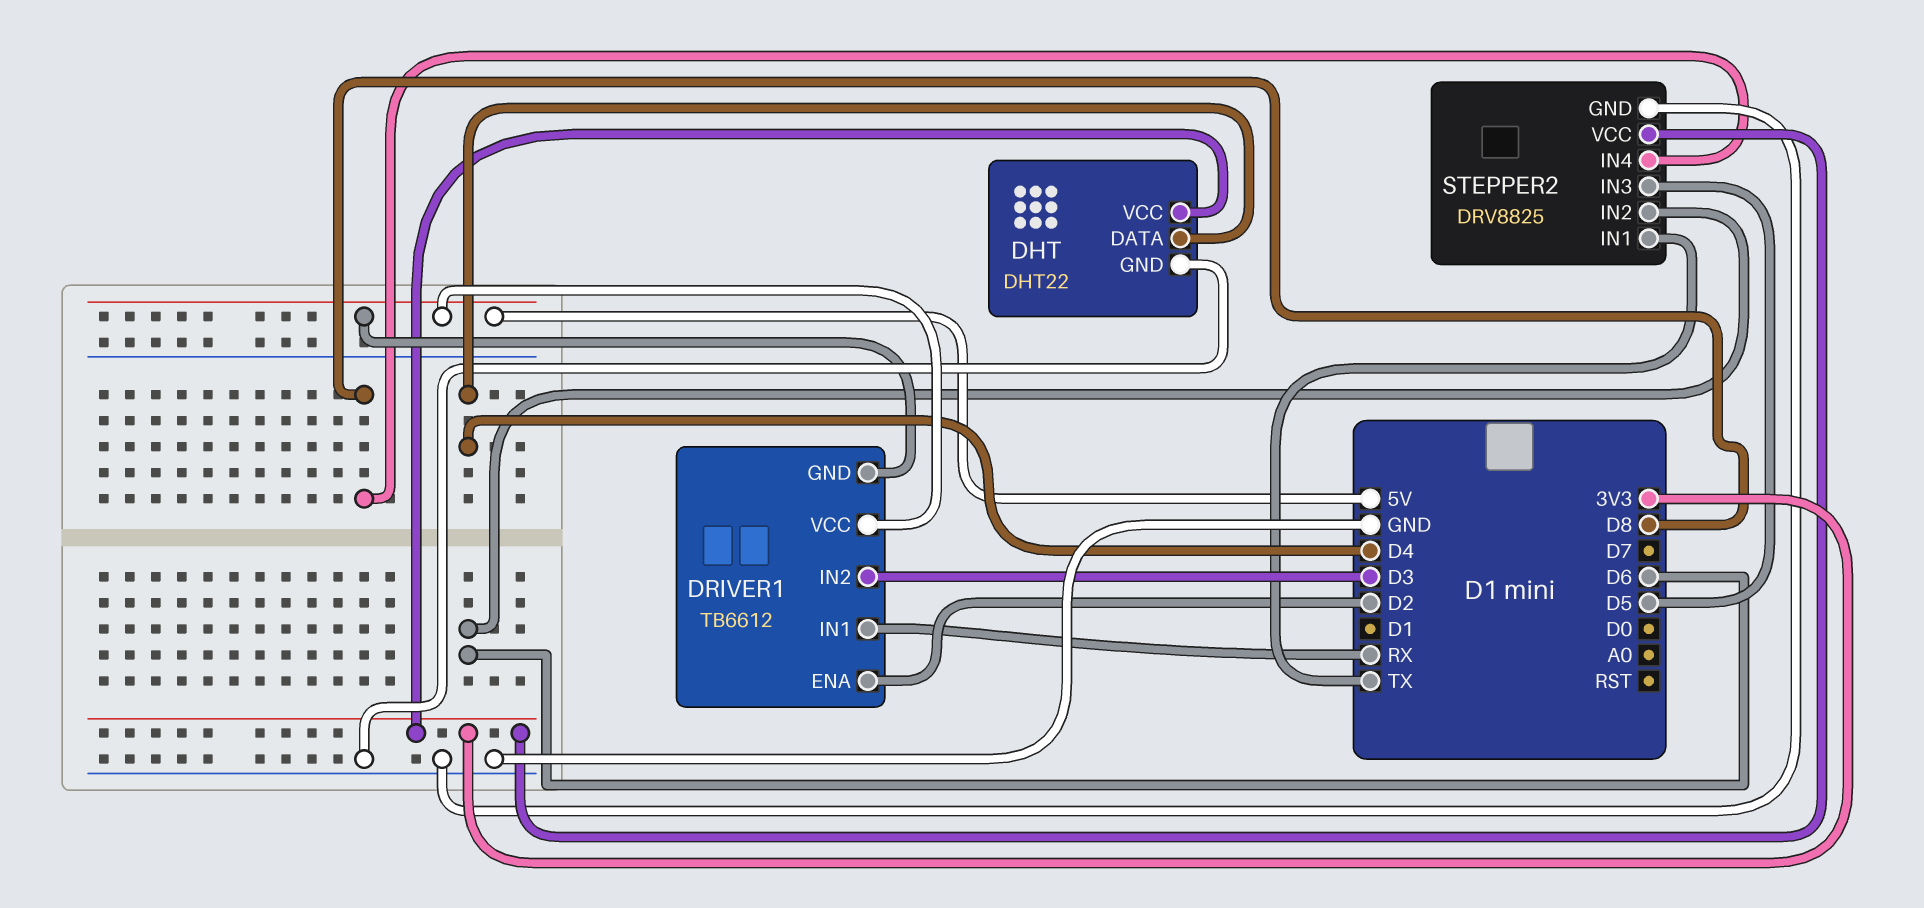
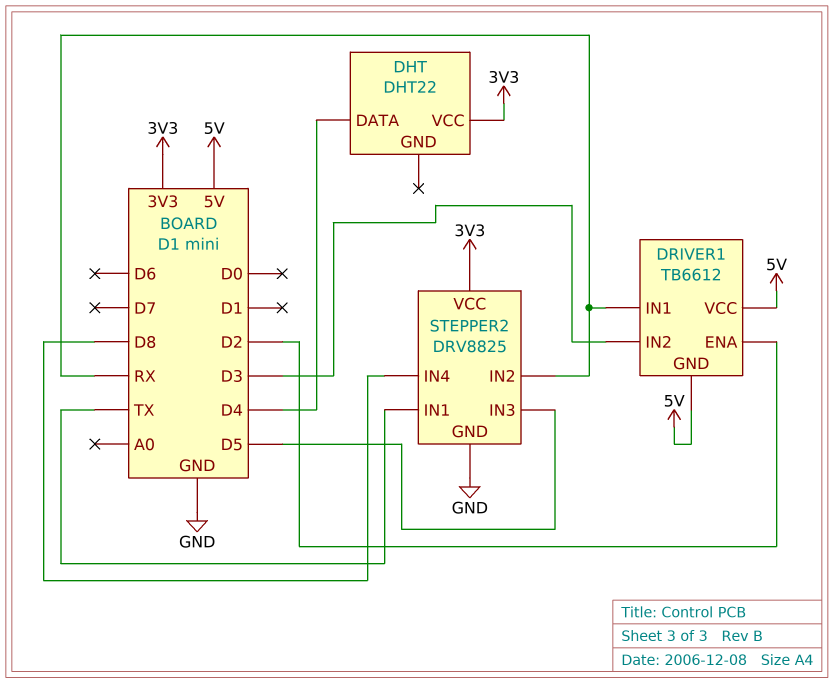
DHT pin GND: GND -> none
STEPPER2 pin IN2: D6 -> RX

